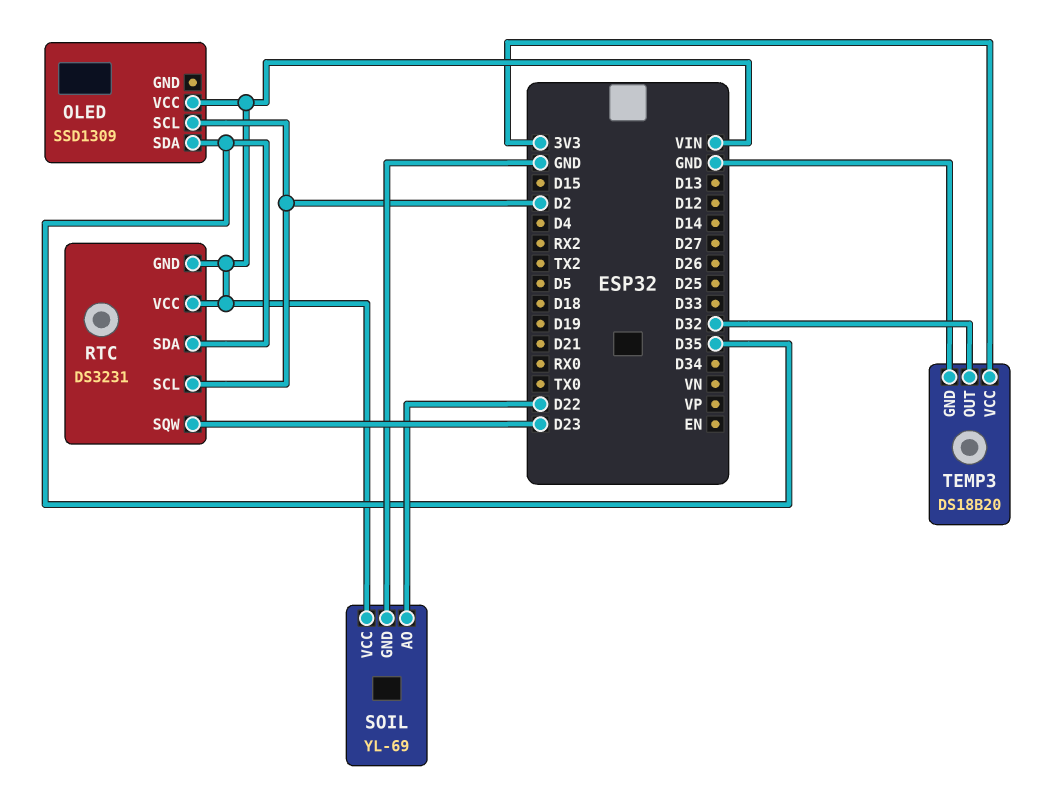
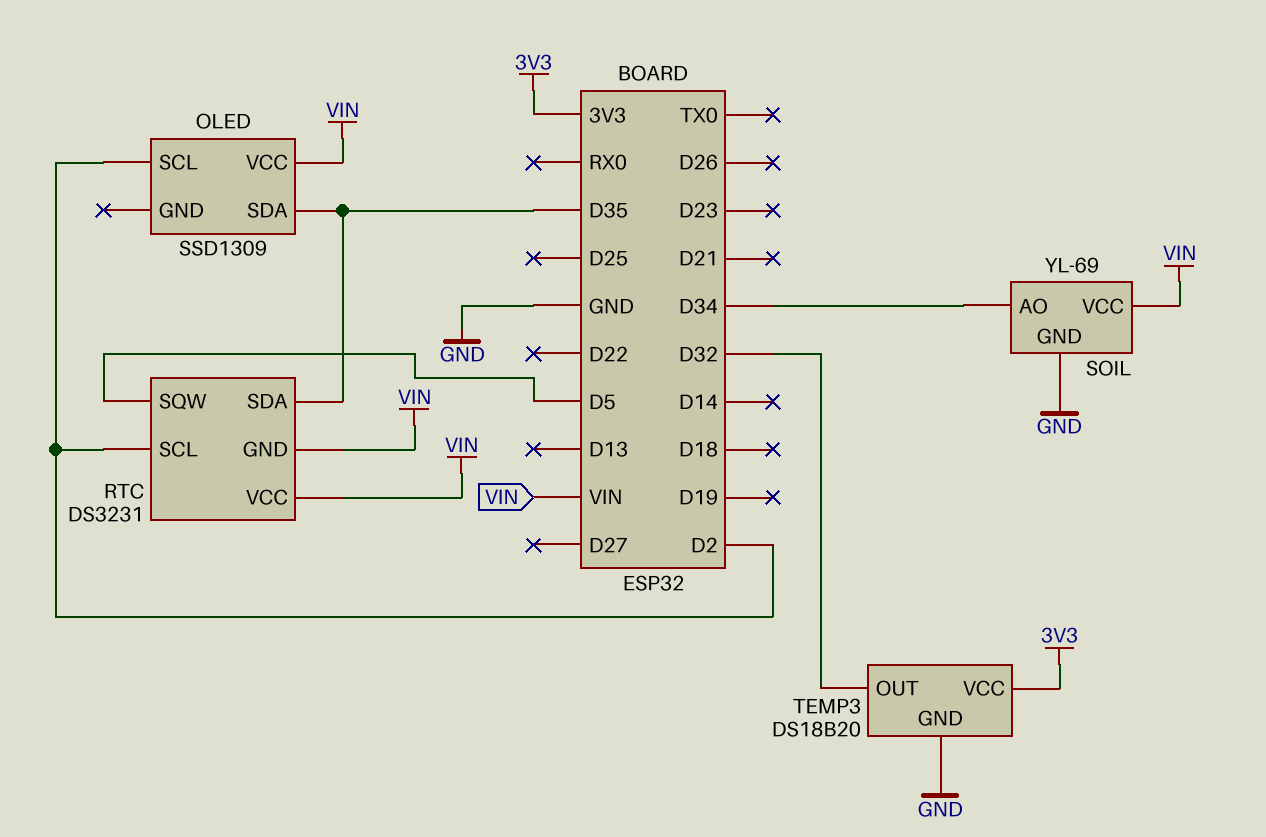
RTC pin SQW: D23 -> D5
SOIL pin AO: D22 -> D34

